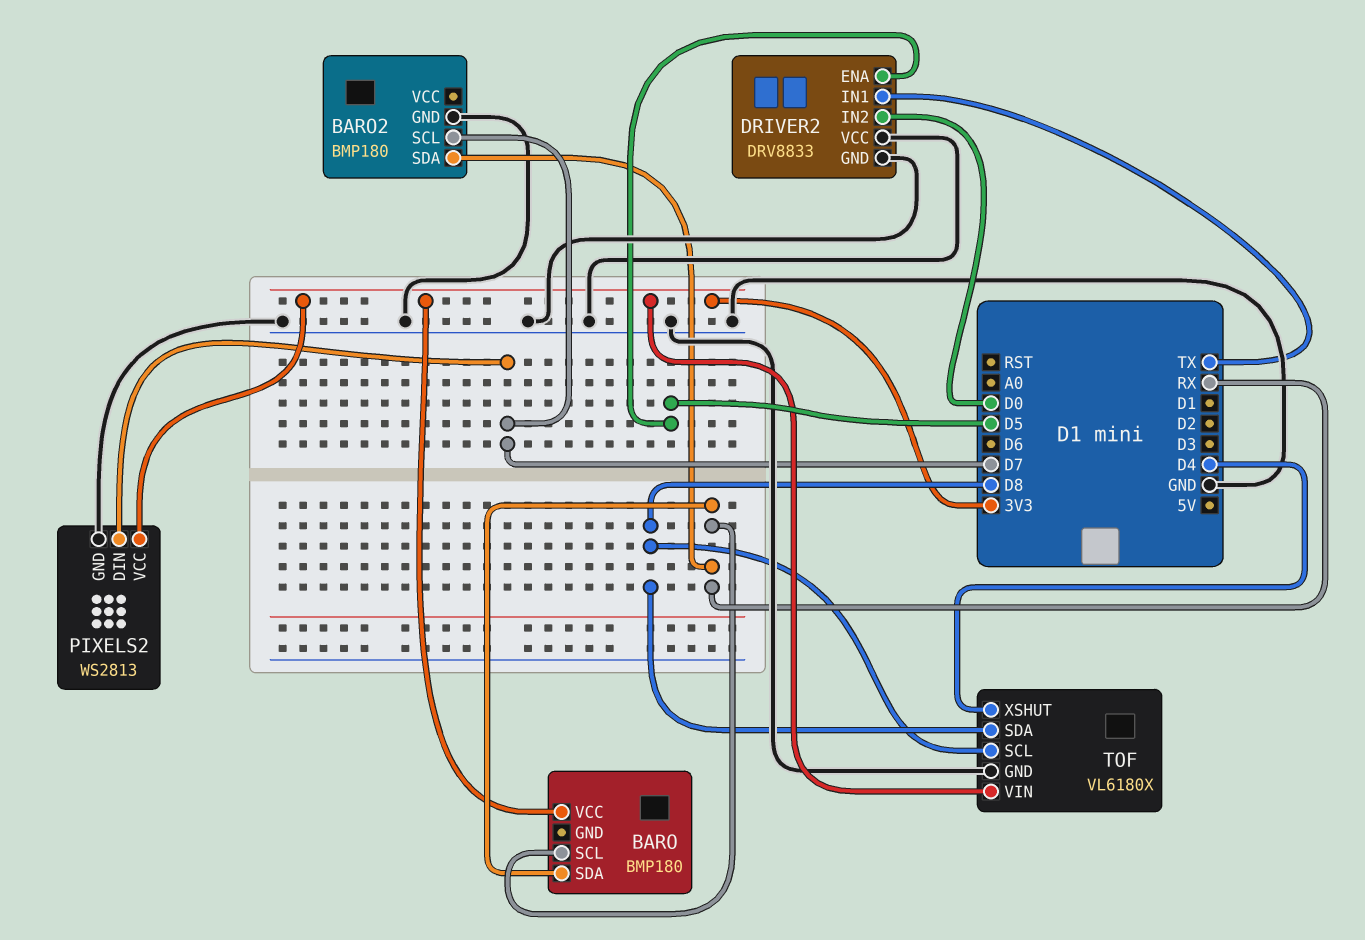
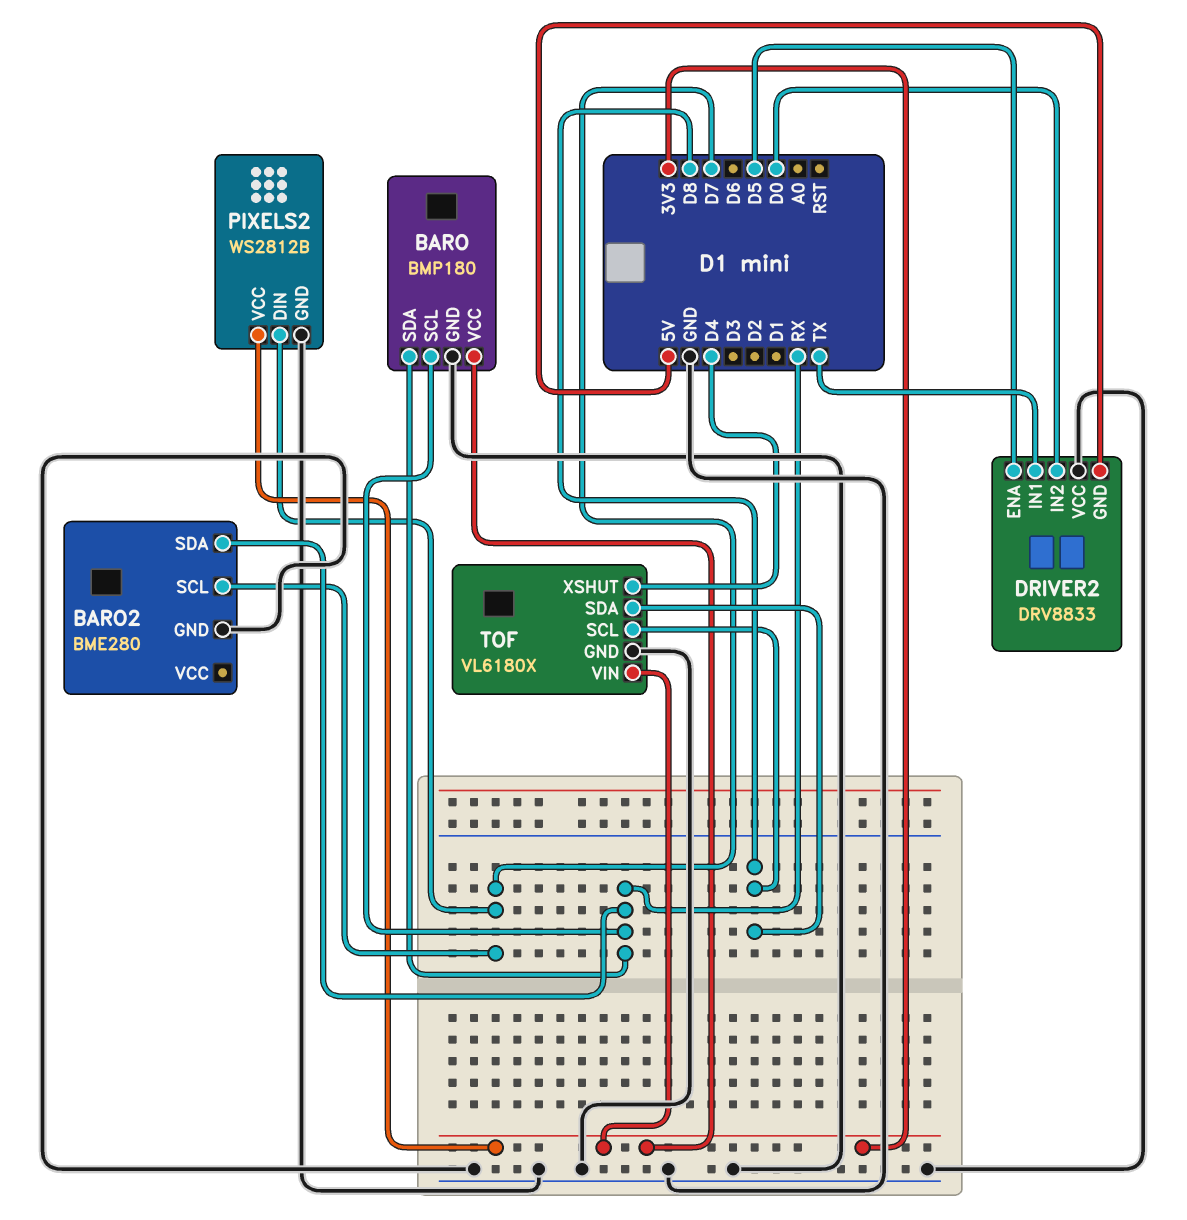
BARO pin GND: none -> GND
BARO2: BMP180 -> BME280
DRIVER2 pin GND: GND -> 5V
PIXELS2: WS2813 -> WS2812B

